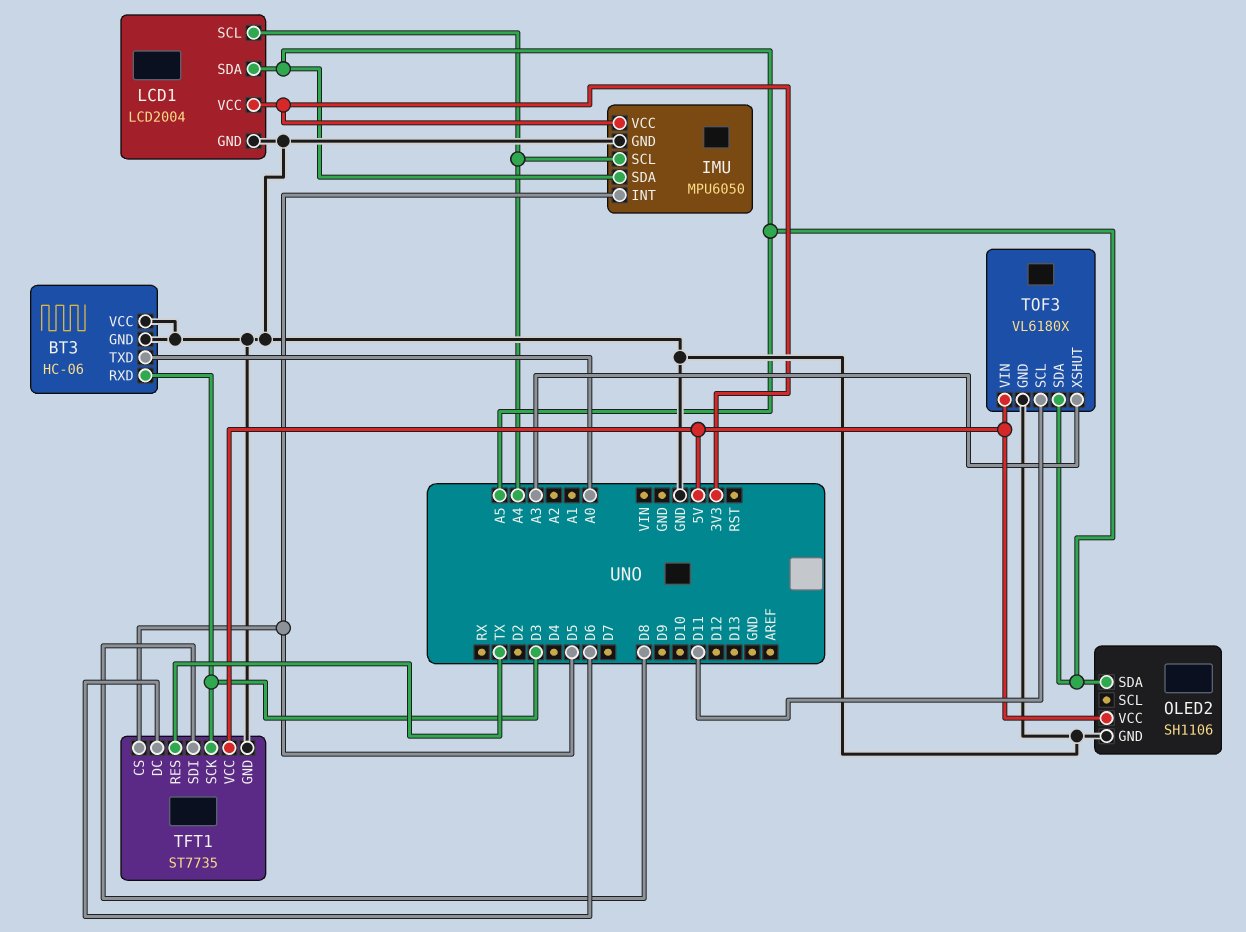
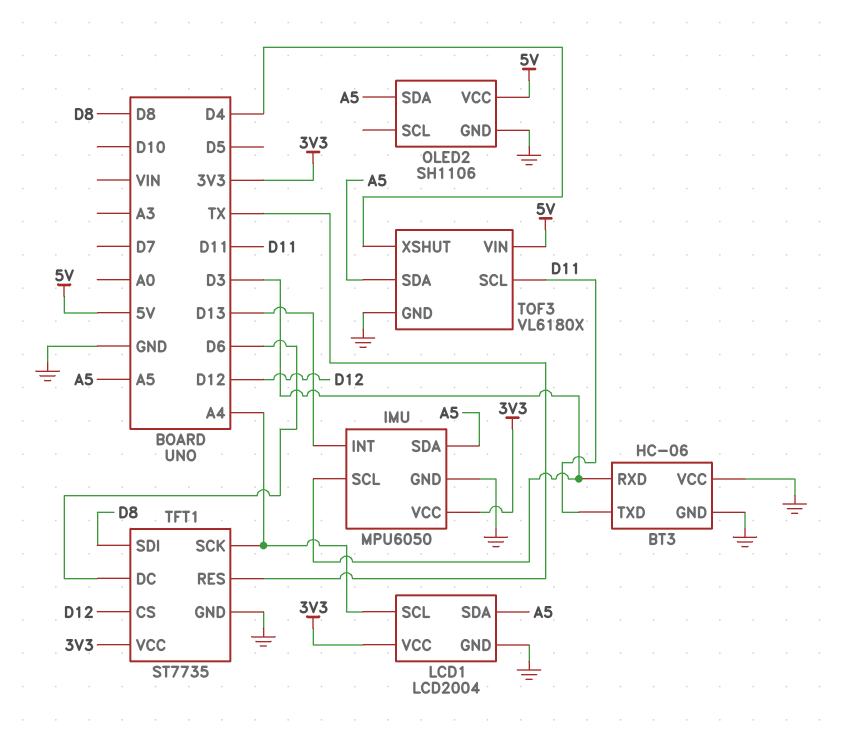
BT3 pin TXD: A0 -> D11
IMU pin INT: D5 -> D13
IMU pin SCL: A4 -> D3
TFT1 pin CS: D5 -> D12
TFT1 pin SCK: D3 -> A4
TFT1 pin VCC: 5V -> 3V3
TOF3 pin XSHUT: A3 -> D4

